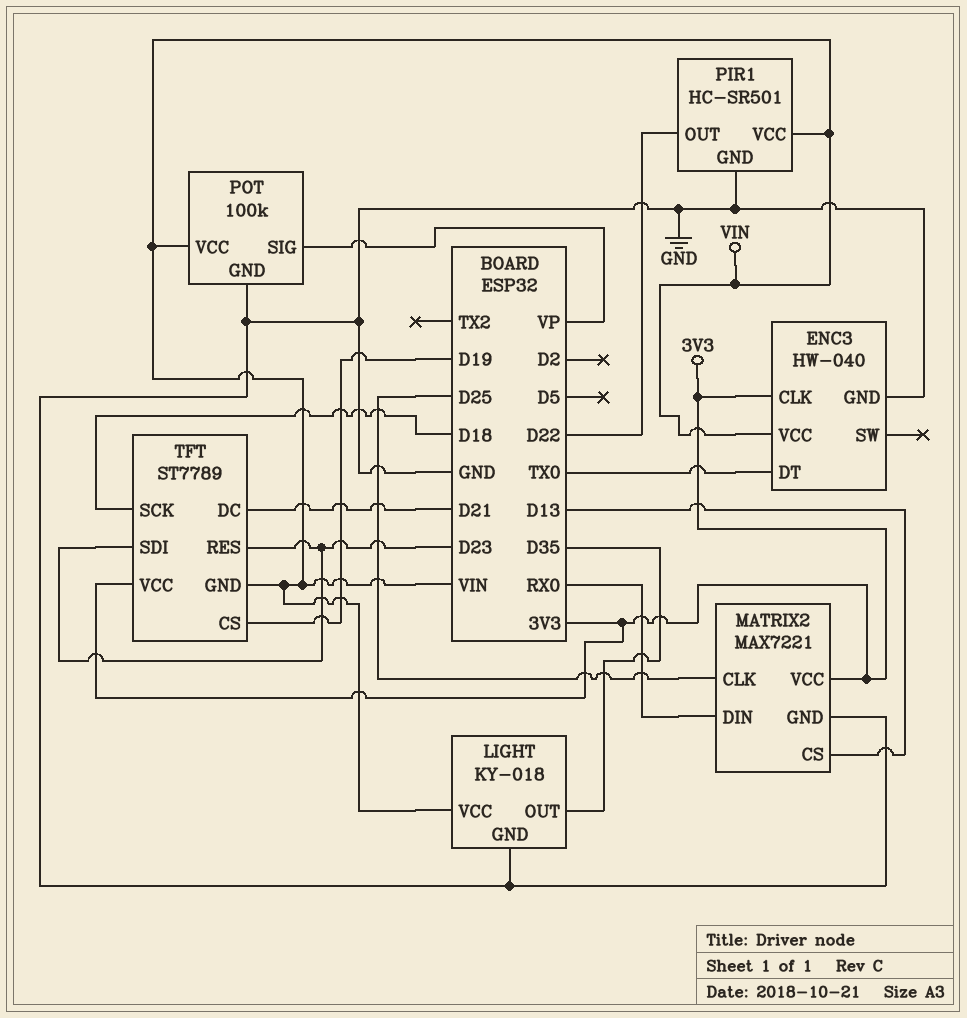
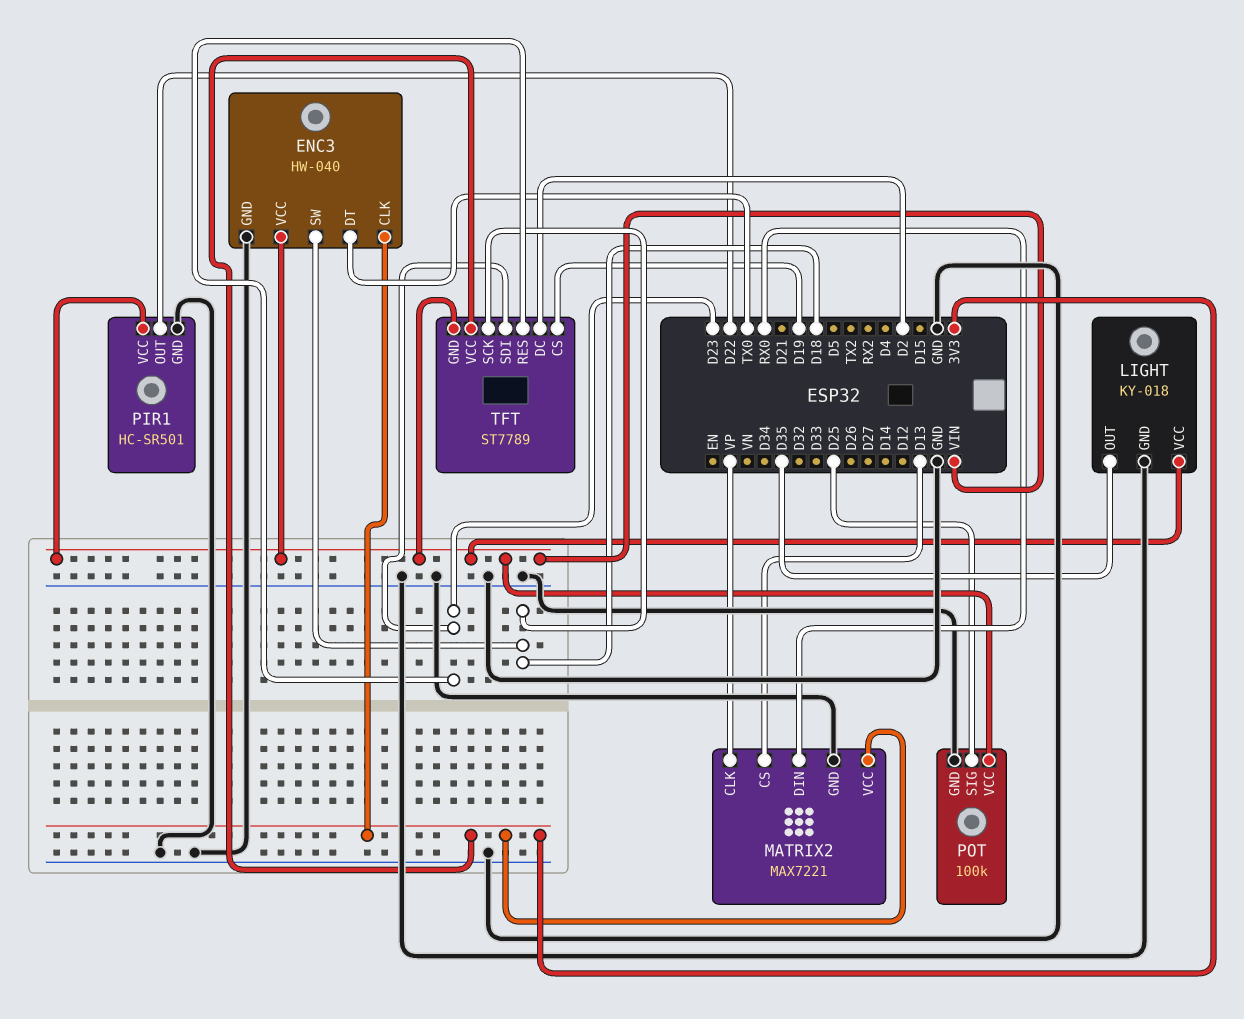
ENC3 pin SW: none -> D18
MATRIX2 pin CLK: D25 -> VP
POT pin SIG: VP -> D25
TFT pin DC: D21 -> D2

